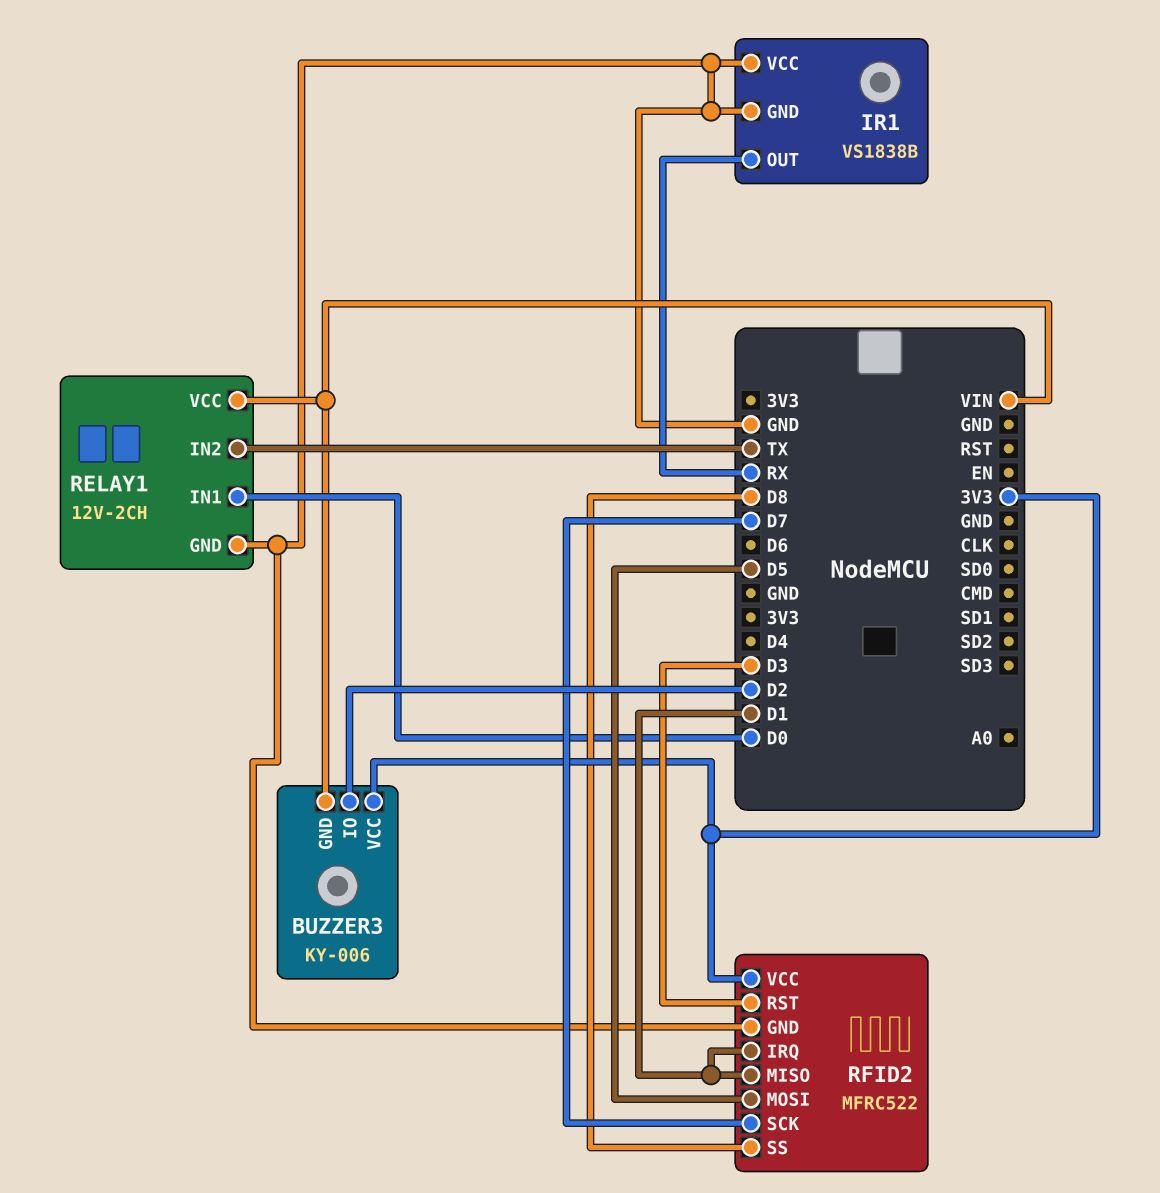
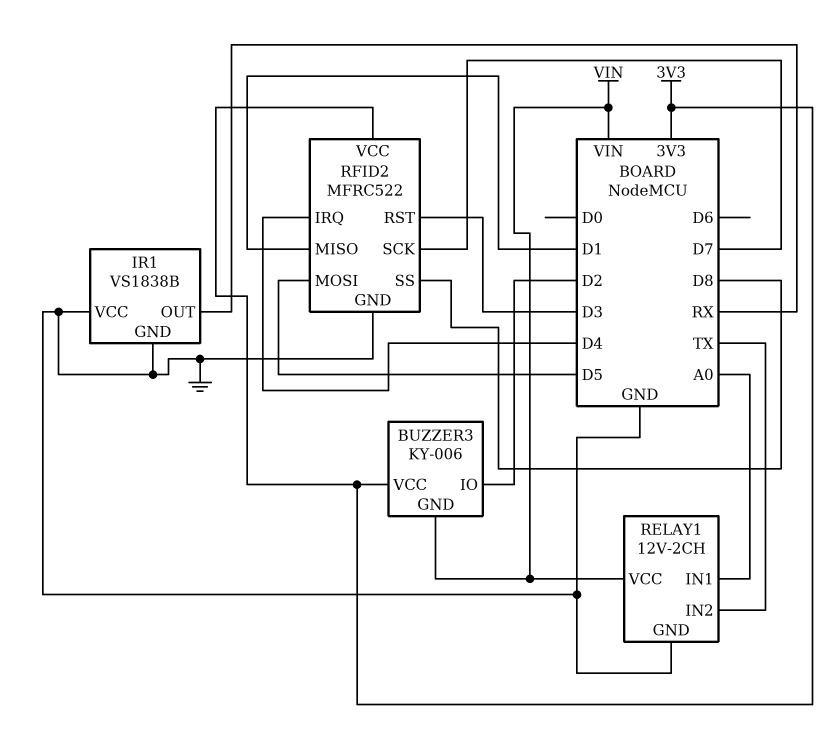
RELAY1 pin IN1: D0 -> A0
RFID2 pin IRQ: D1 -> D4

